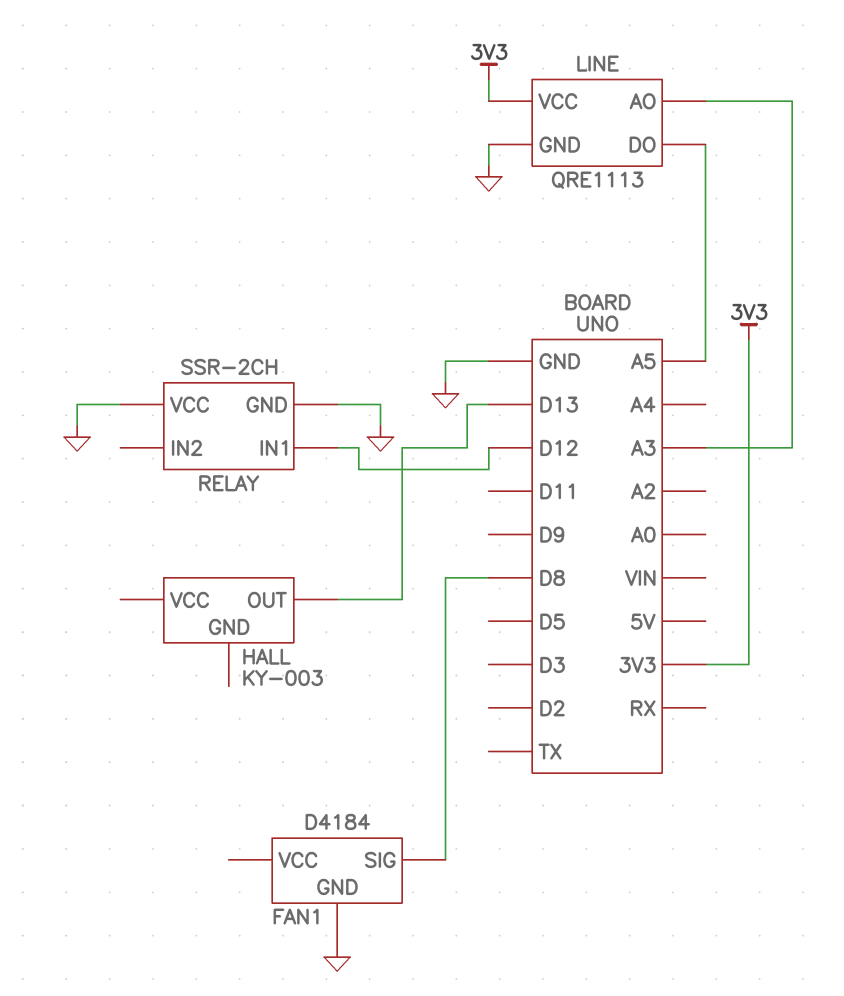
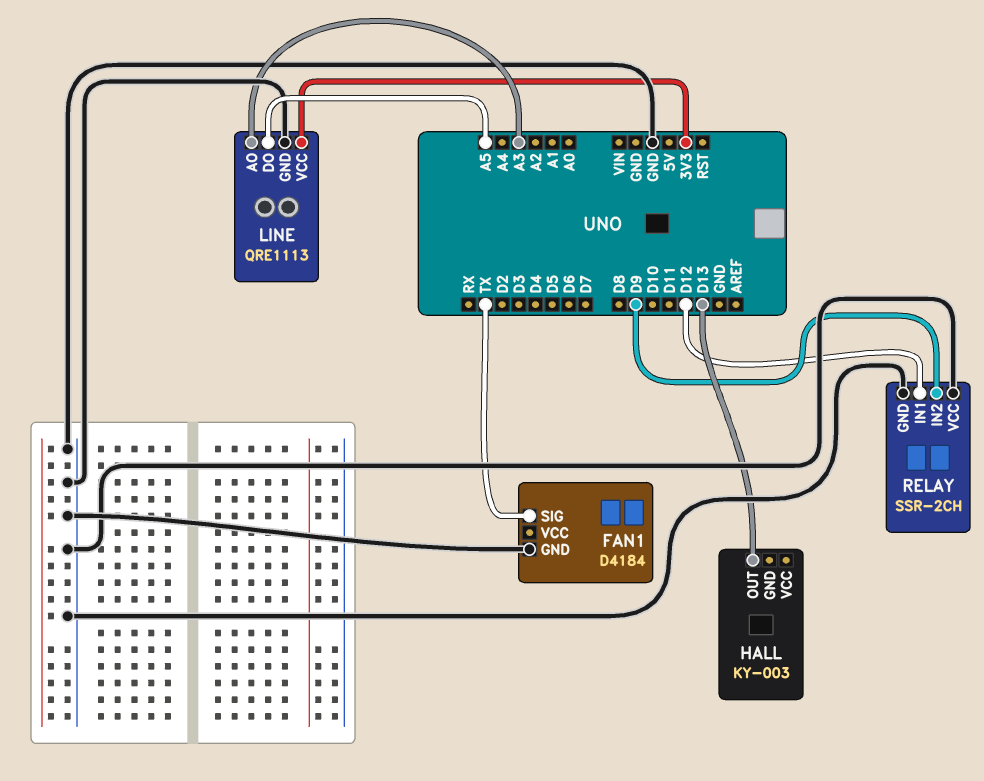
FAN1 pin SIG: D8 -> TX
RELAY pin IN2: none -> D9

